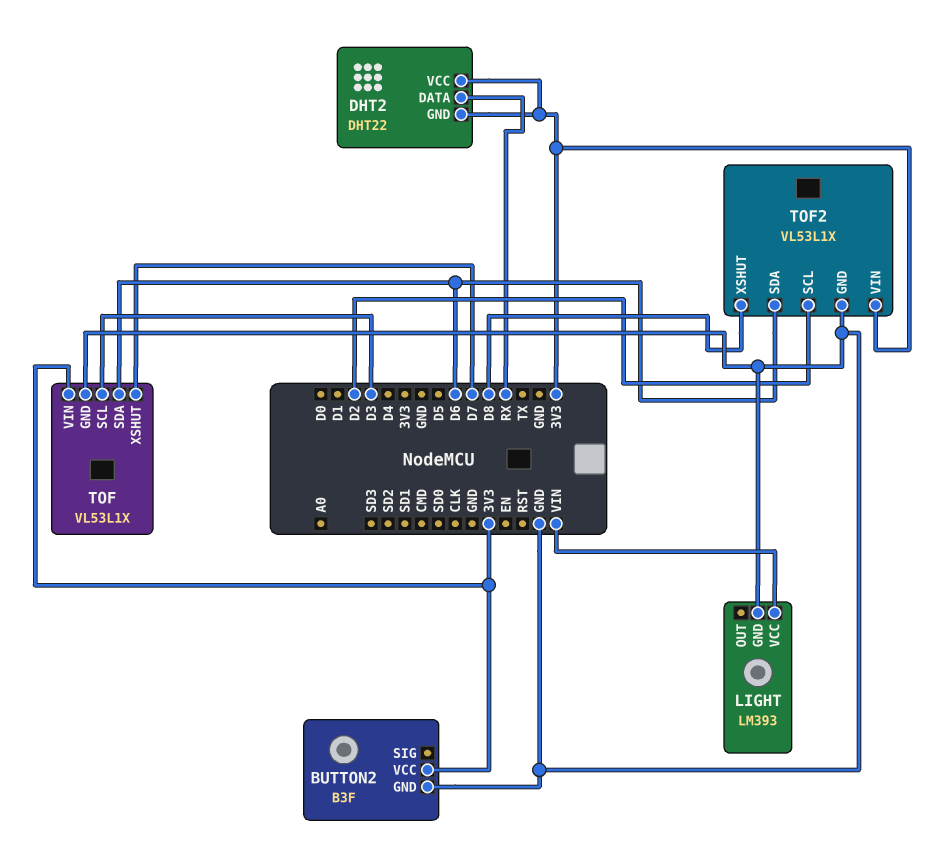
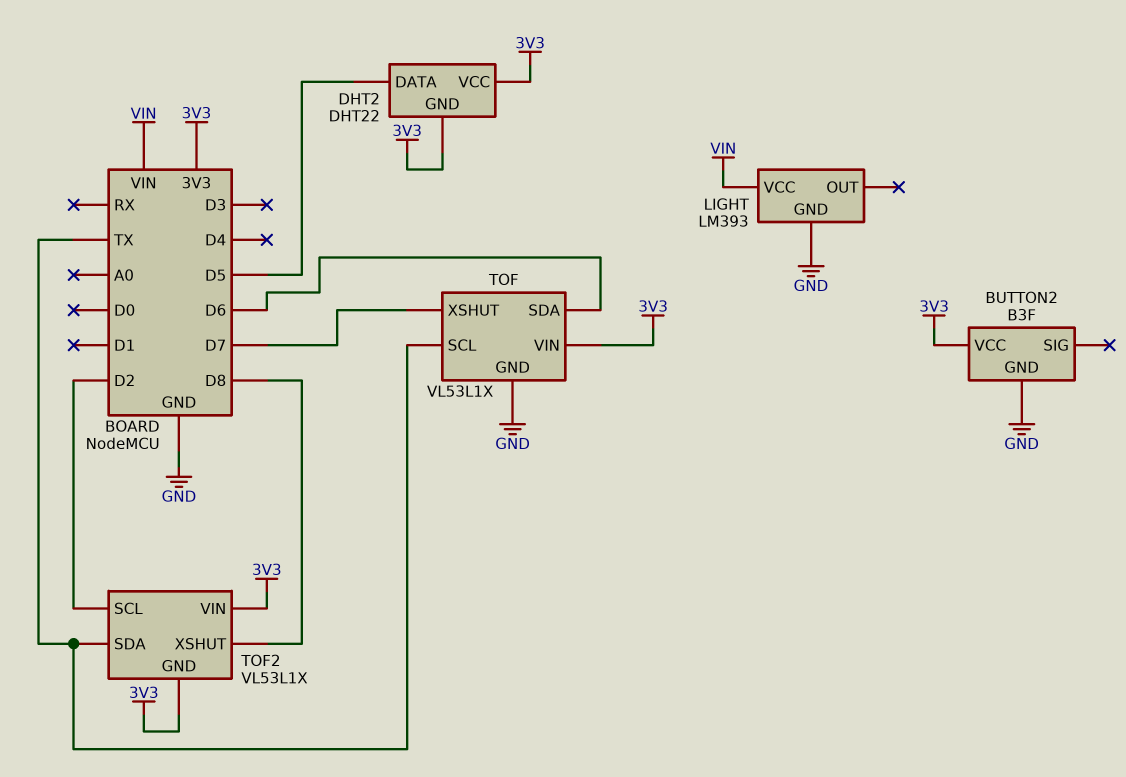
DHT2 pin DATA: RX -> D5
TOF pin SCL: D3 -> TX
TOF2 pin GND: GND -> 3V3
TOF2 pin SDA: D6 -> TX

